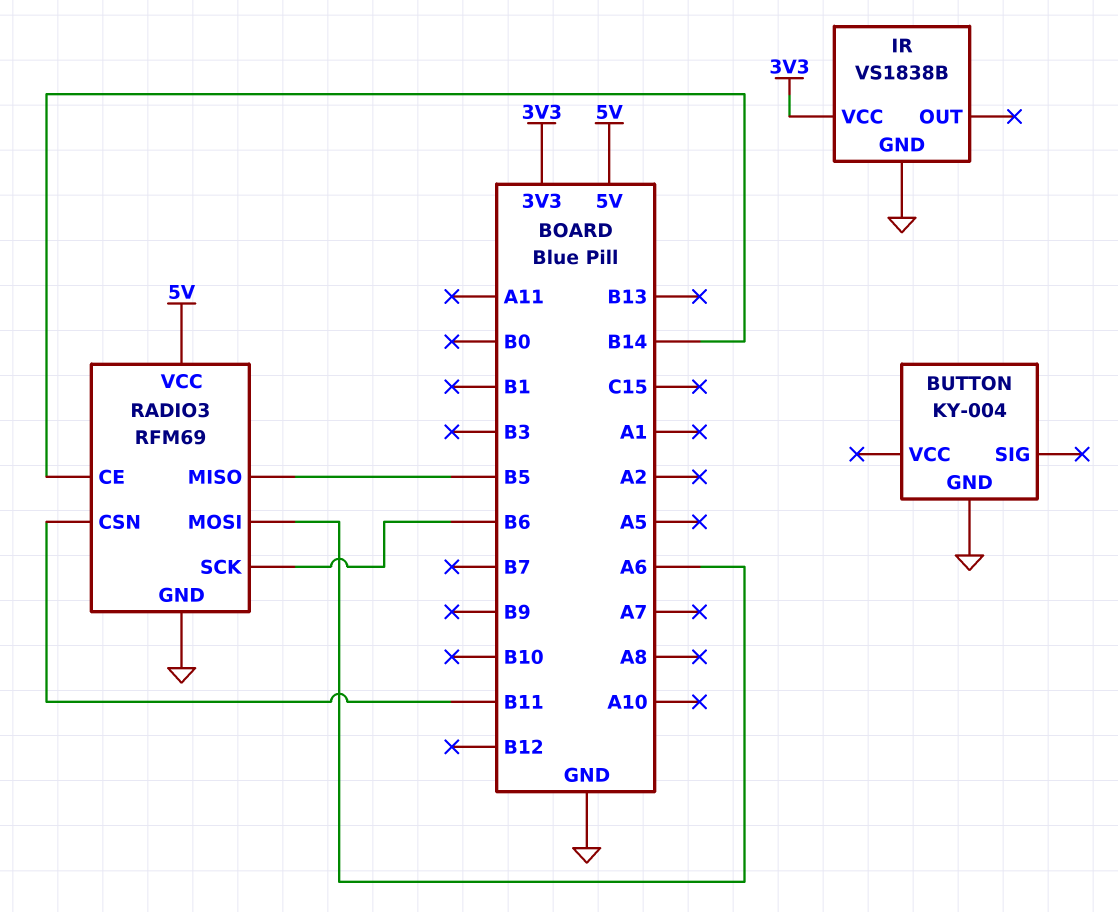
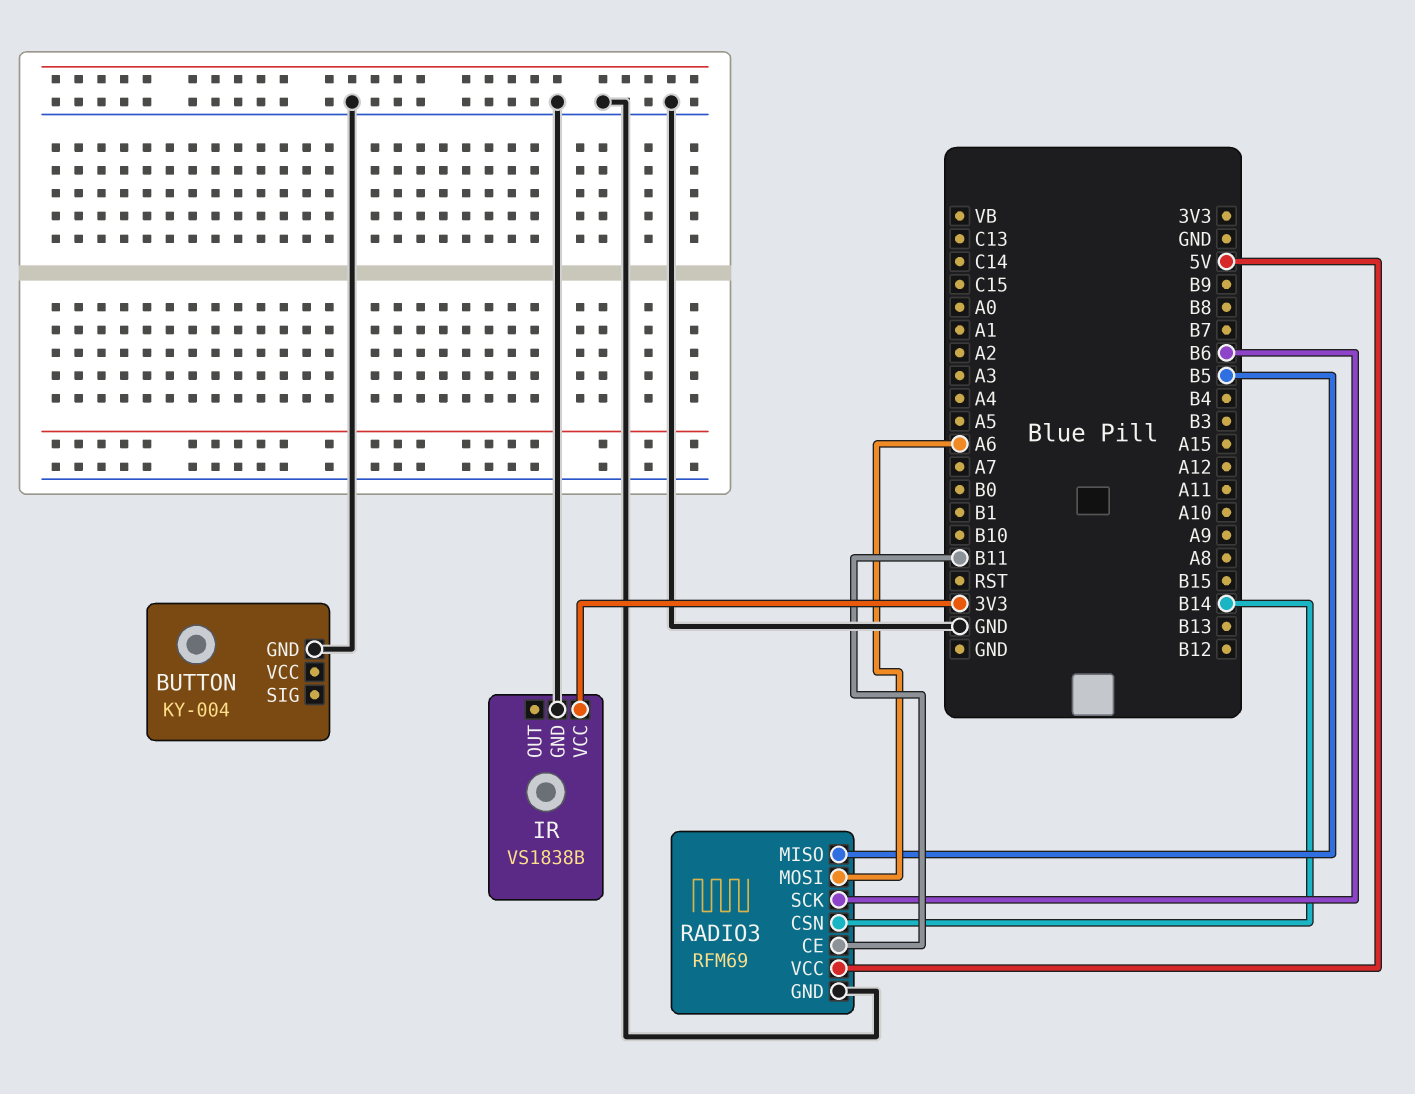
RADIO3 pin CE: B14 -> B11
RADIO3 pin CSN: B11 -> B14

